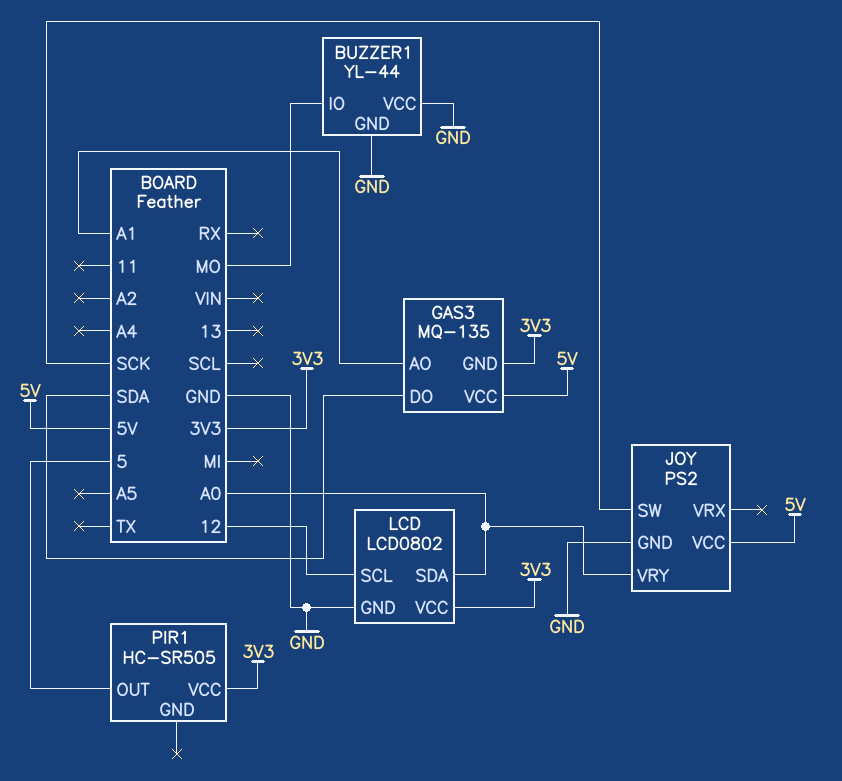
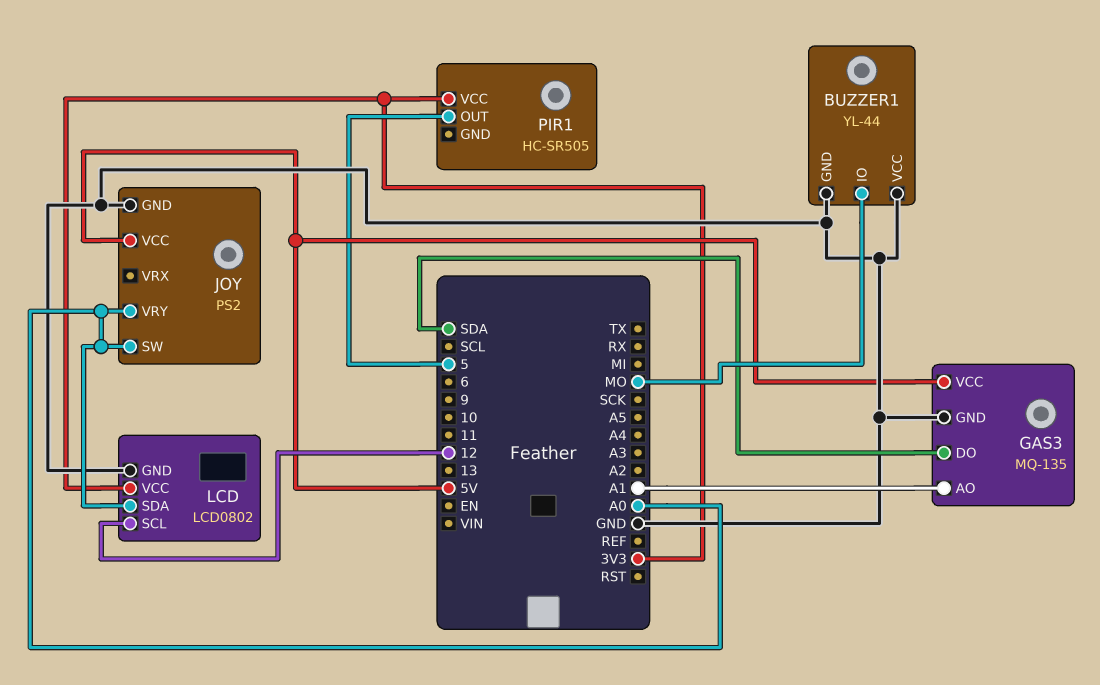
GAS3 pin GND: 3V3 -> GND
JOY pin SW: SCK -> A0

